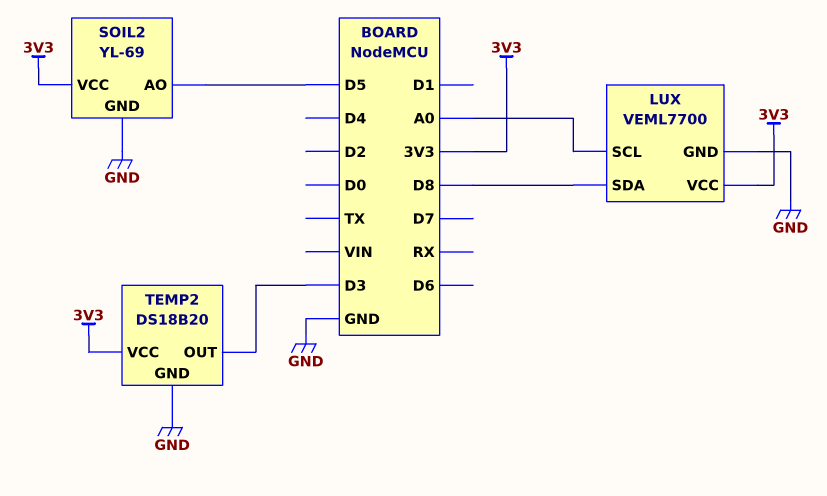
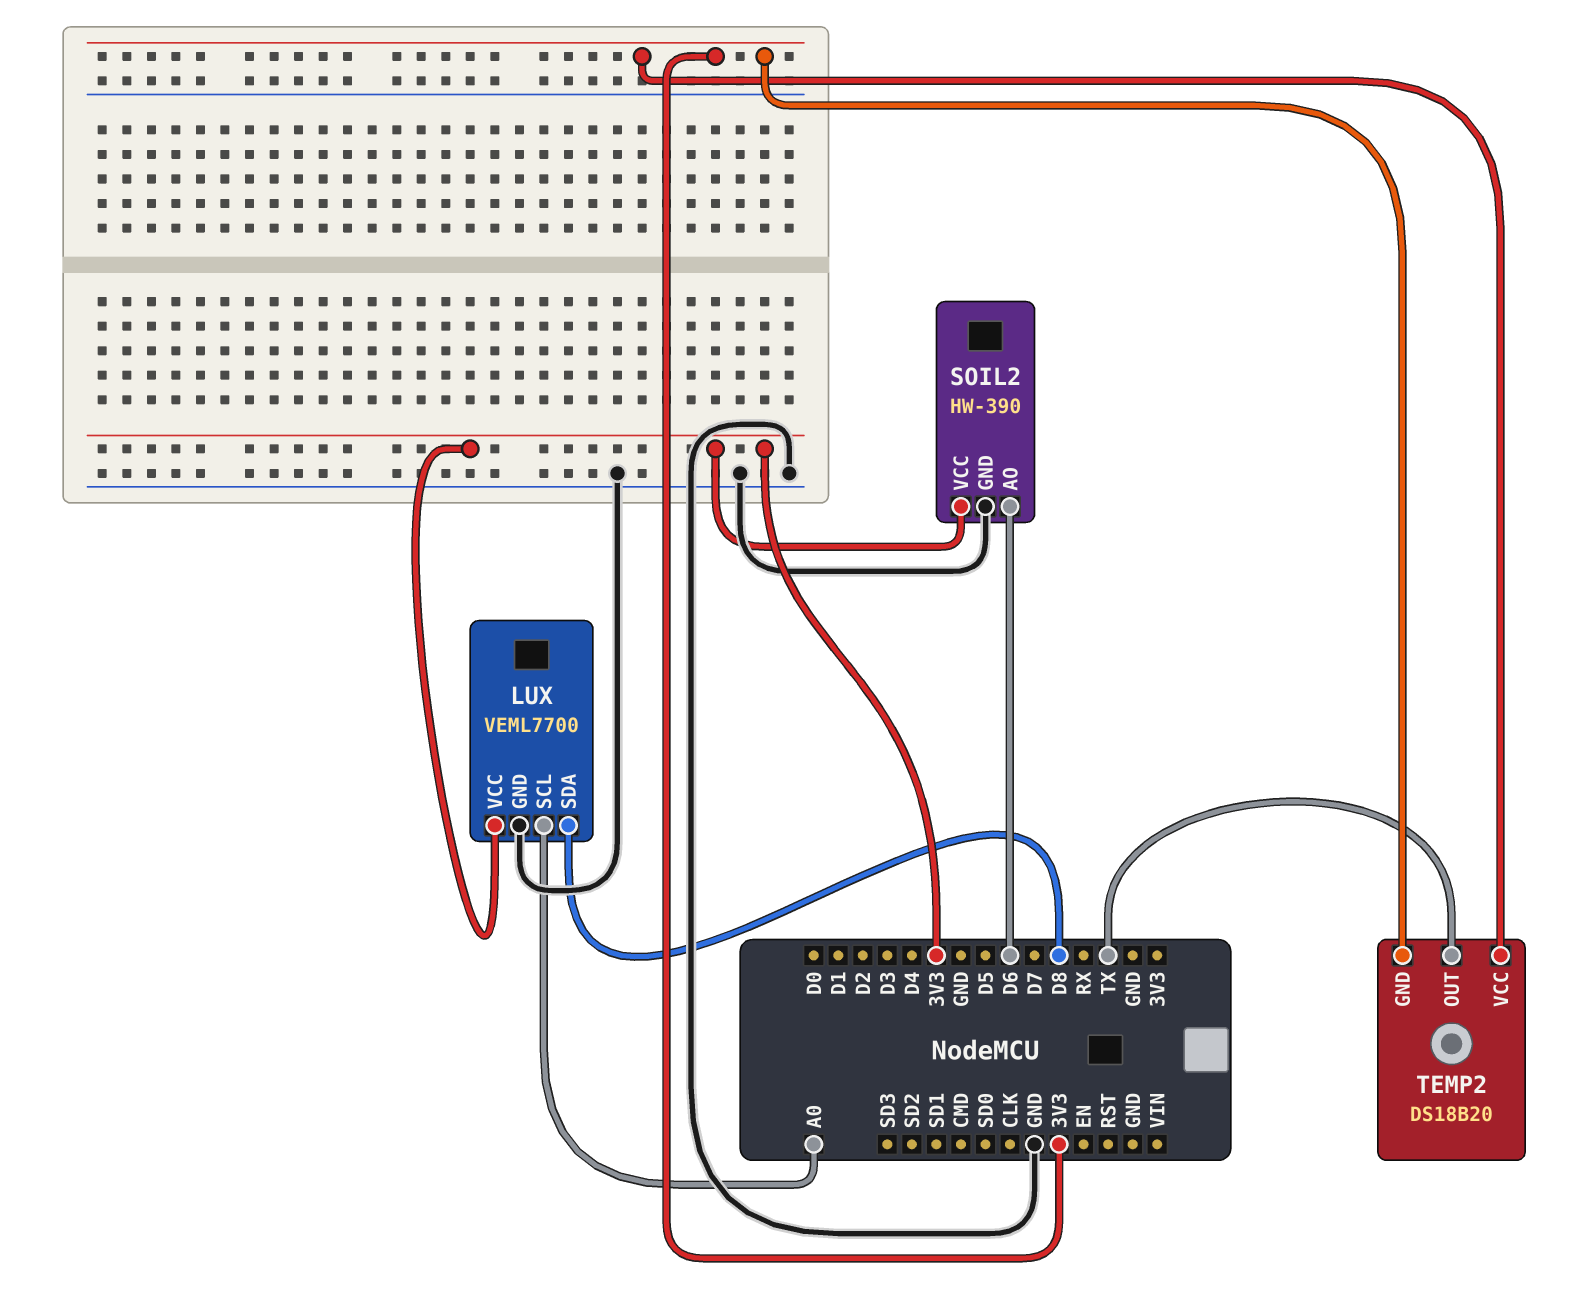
SOIL2: YL-69 -> HW-390
SOIL2 pin AO: D5 -> D6
TEMP2 pin GND: GND -> 3V3
TEMP2 pin OUT: D3 -> TX

